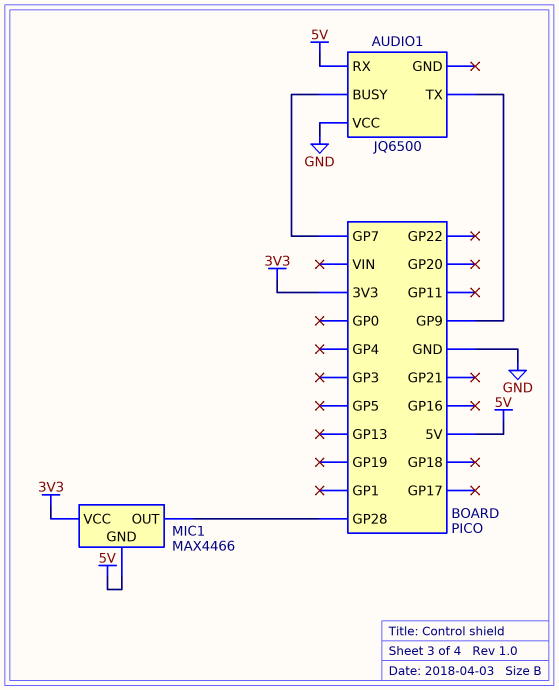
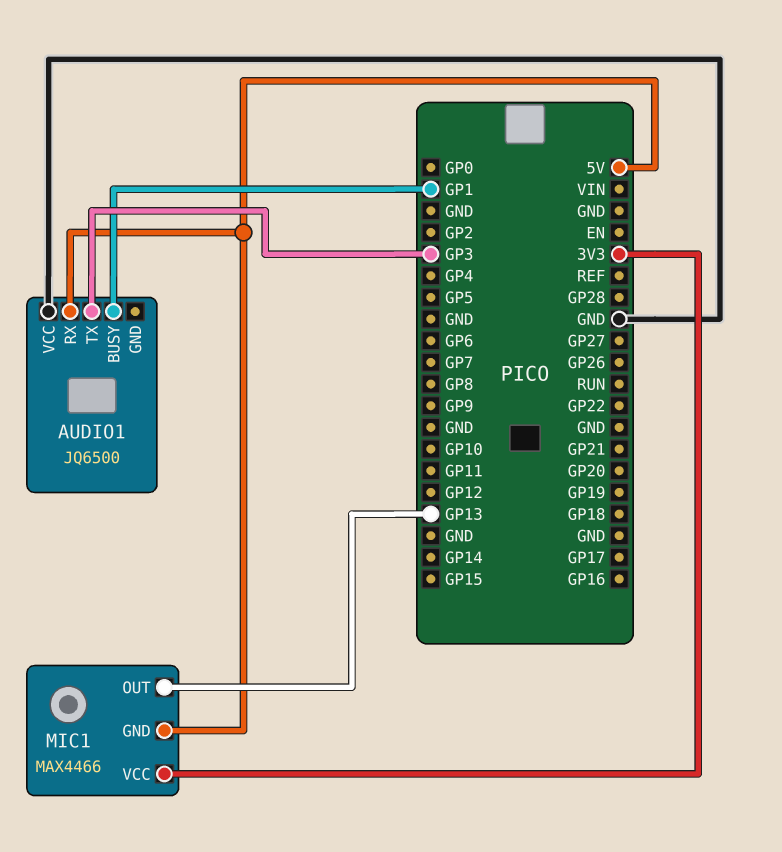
AUDIO1 pin BUSY: GP7 -> GP1
AUDIO1 pin TX: GP9 -> GP3
MIC1 pin OUT: GP28 -> GP13

